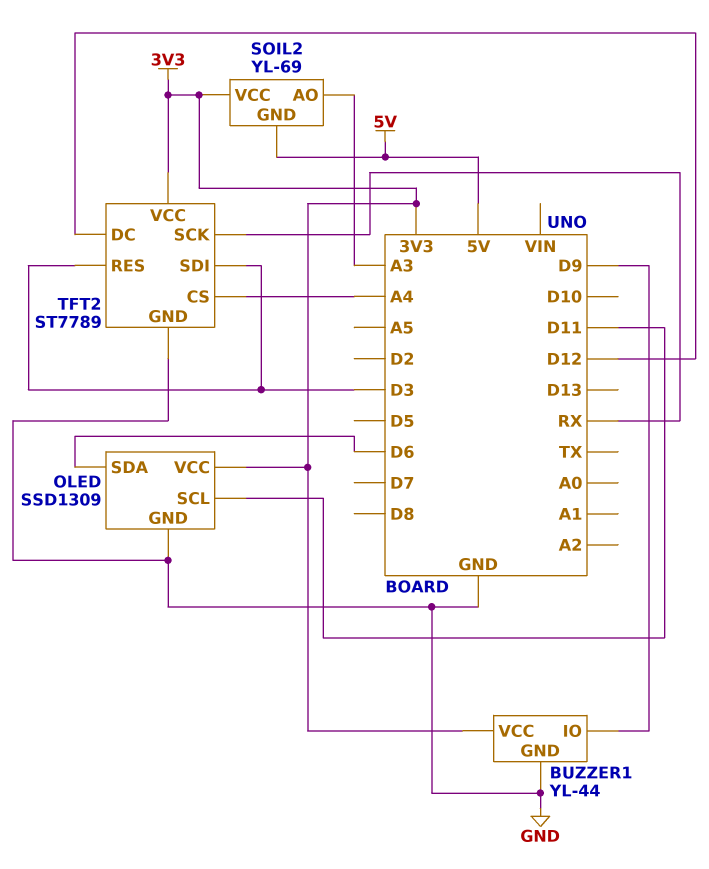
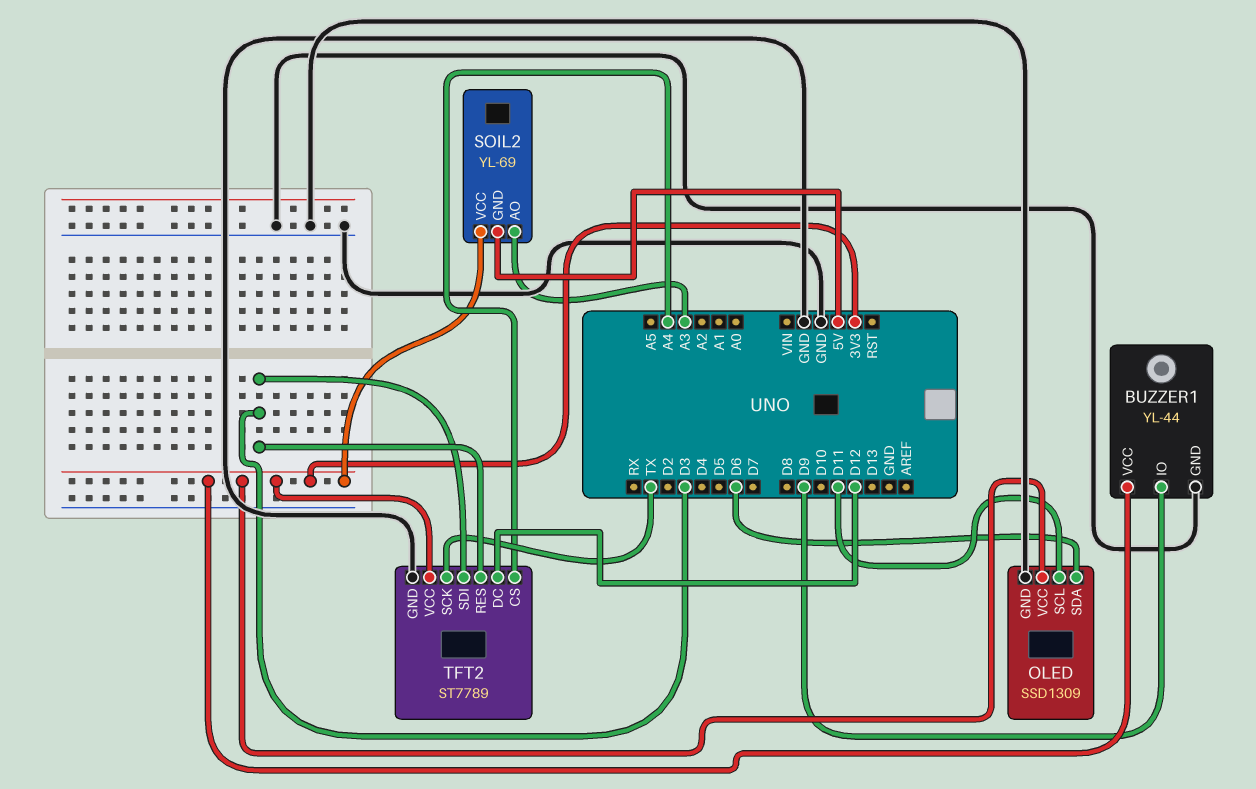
TFT2 pin SCK: RX -> TX

